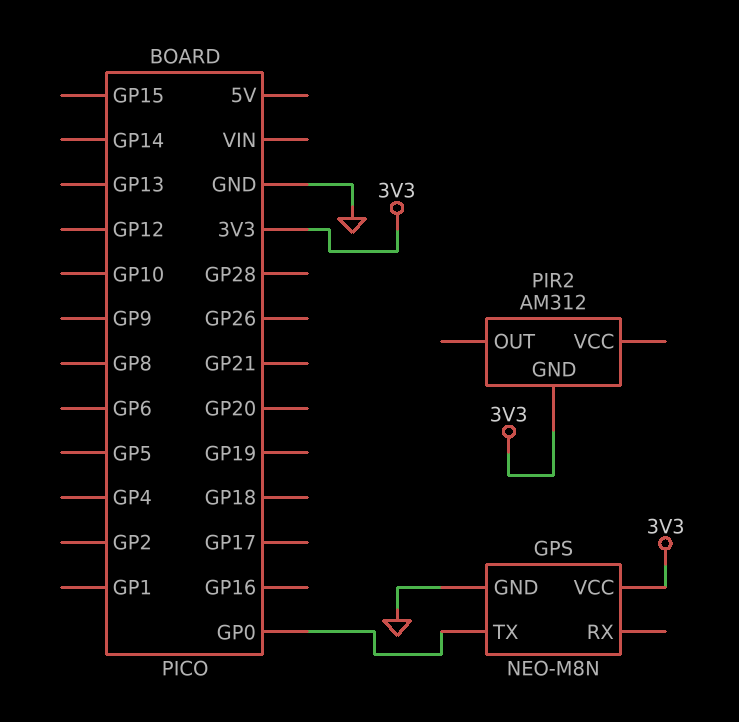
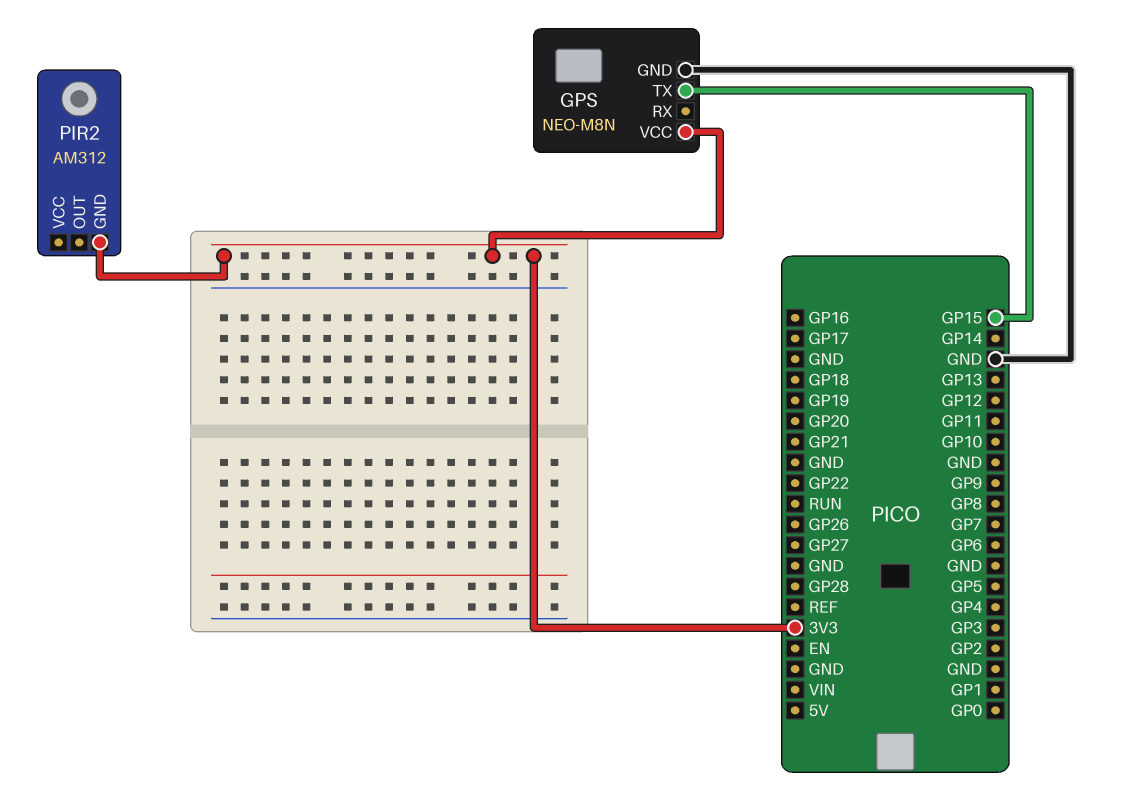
GPS pin TX: GP0 -> GP15

